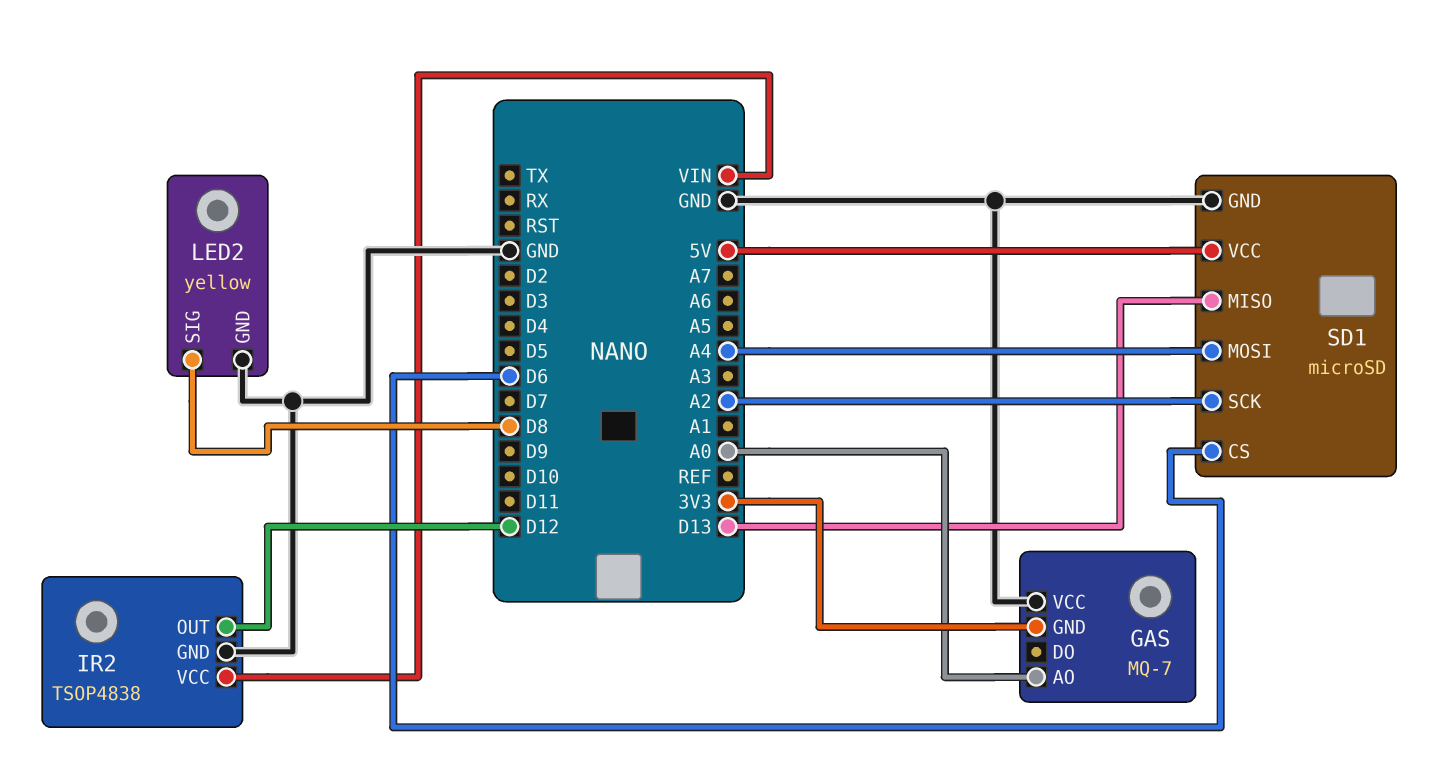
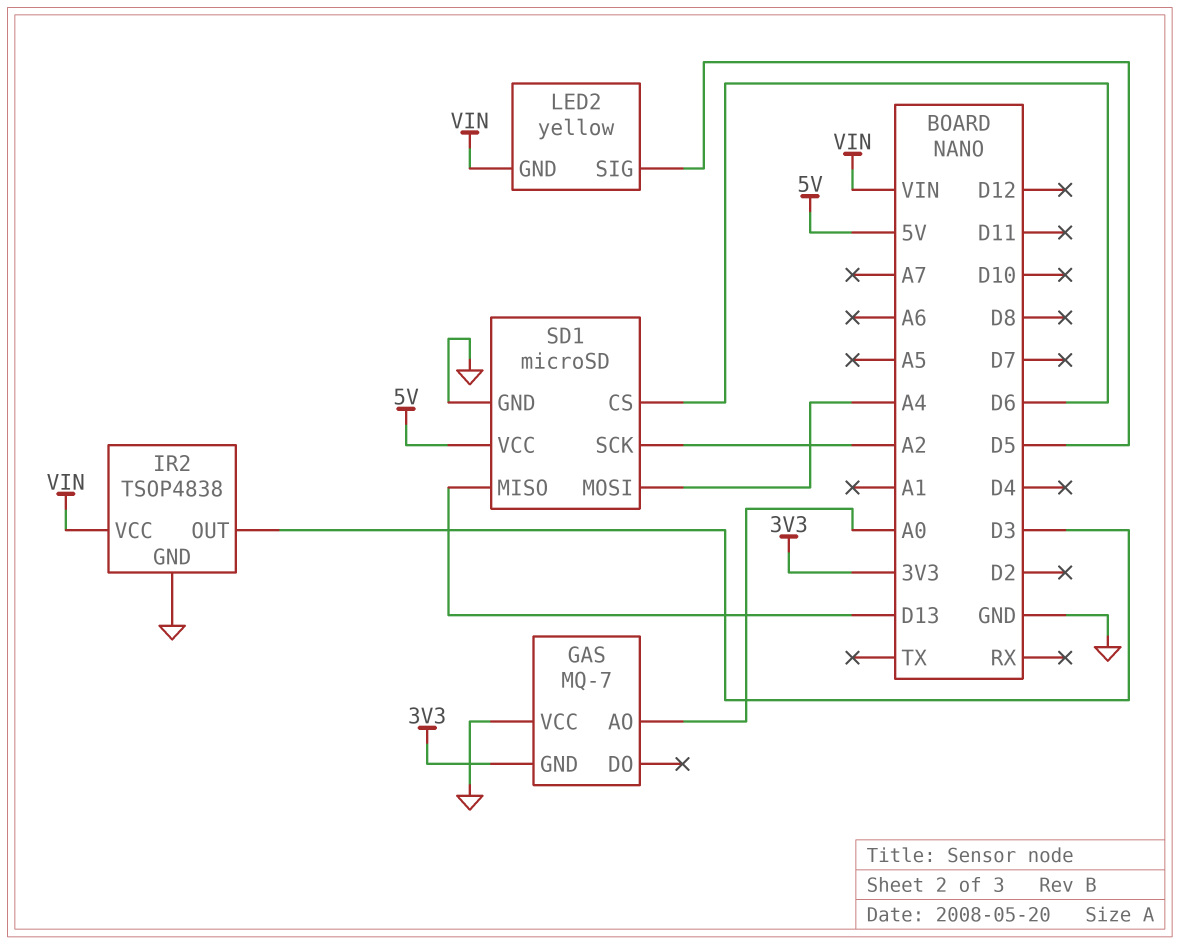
IR2 pin OUT: D12 -> D3
LED2 pin GND: GND -> VIN
LED2 pin SIG: D8 -> D5

